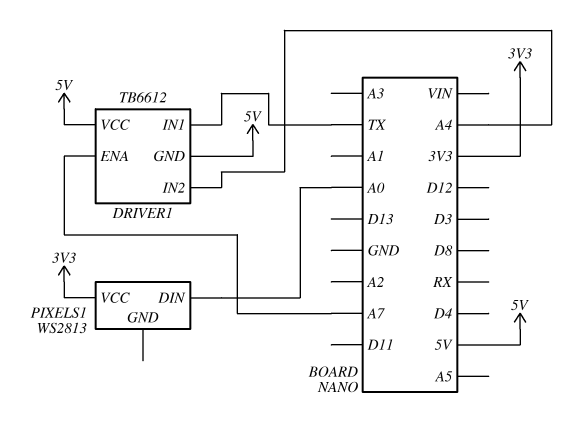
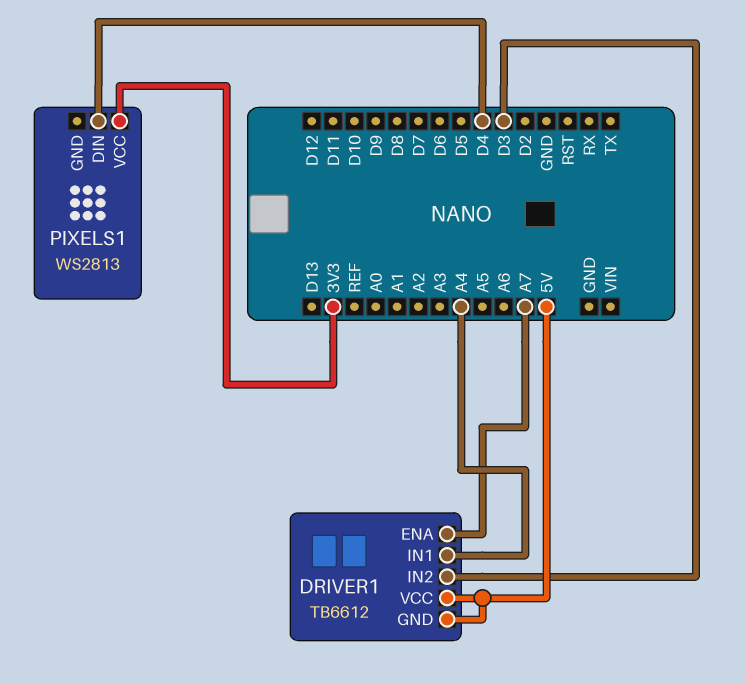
DRIVER1 pin IN1: TX -> A4
DRIVER1 pin IN2: A4 -> D3
PIXELS1 pin DIN: A0 -> D4

